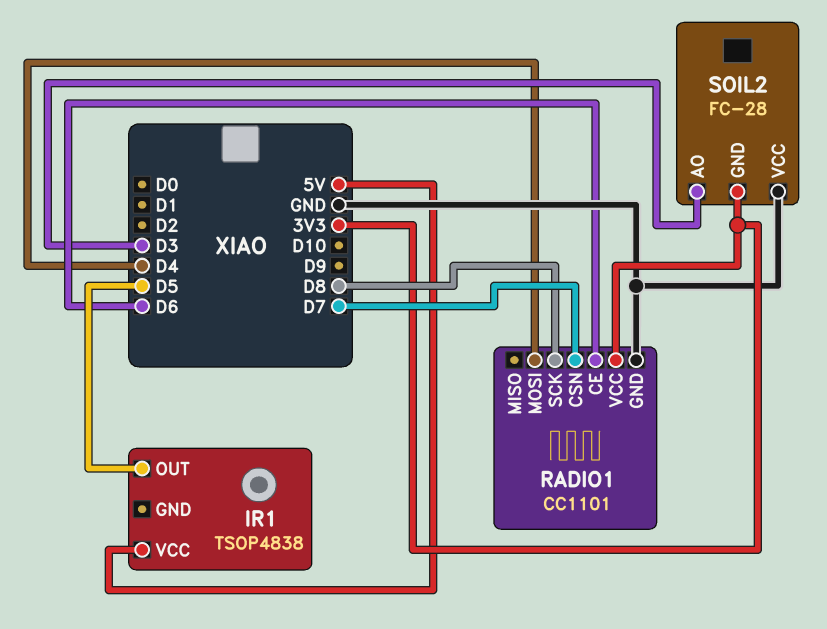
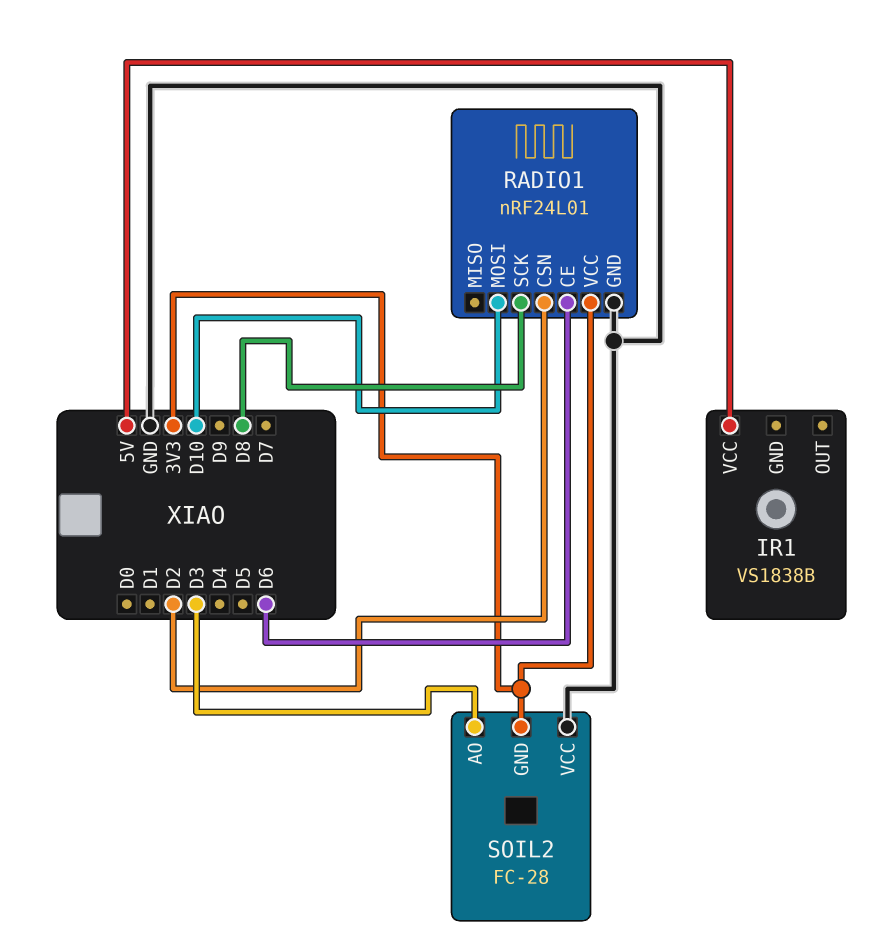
IR1: TSOP4838 -> VS1838B
IR1 pin OUT: D5 -> none
RADIO1: CC1101 -> nRF24L01
RADIO1 pin CSN: D7 -> D2
RADIO1 pin MOSI: D4 -> D10

